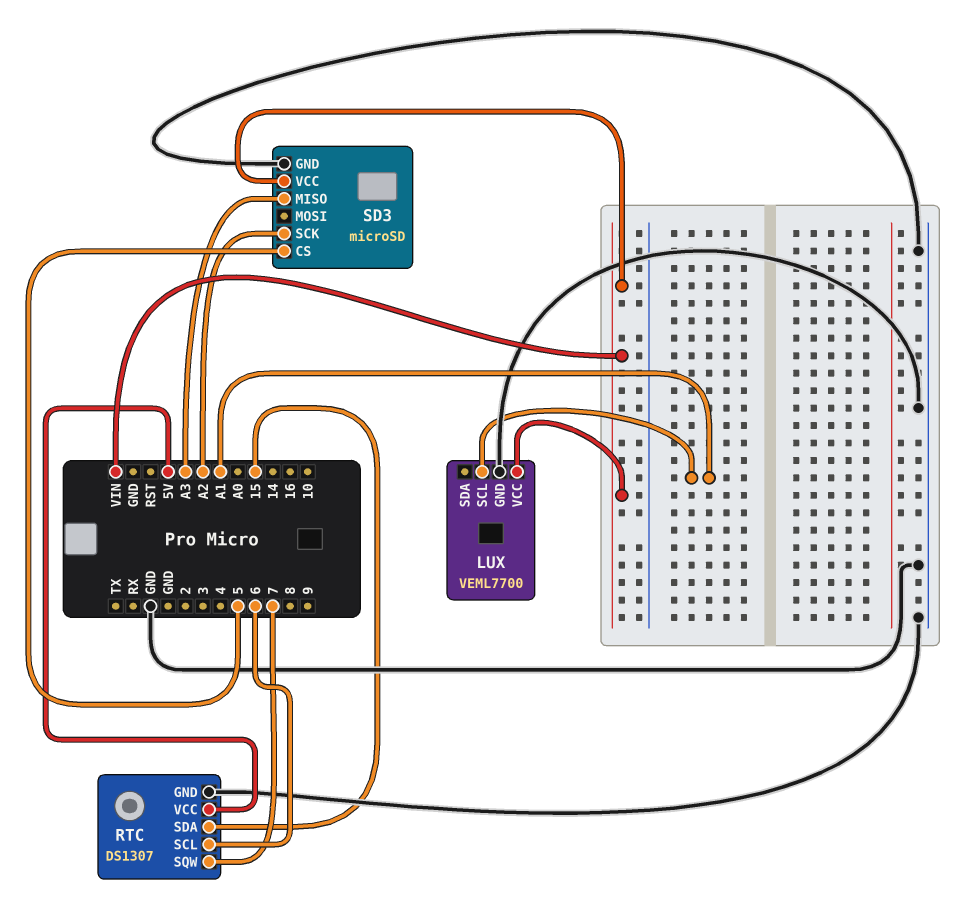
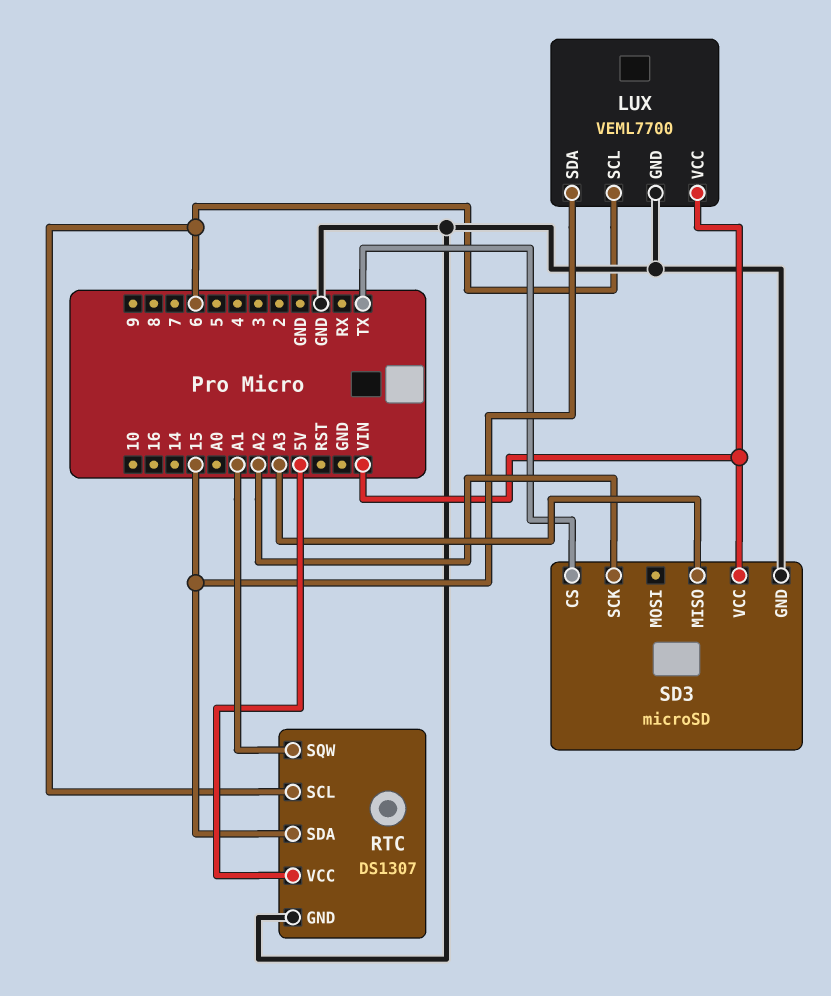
LUX pin SCL: A1 -> 6
LUX pin SDA: none -> 15
RTC pin SQW: 7 -> A1
SD3 pin CS: 5 -> TX

